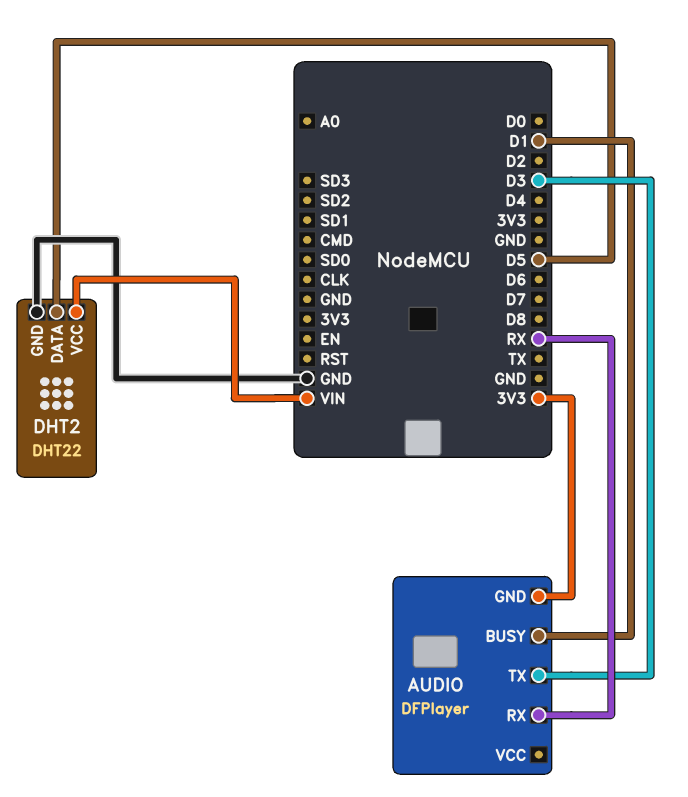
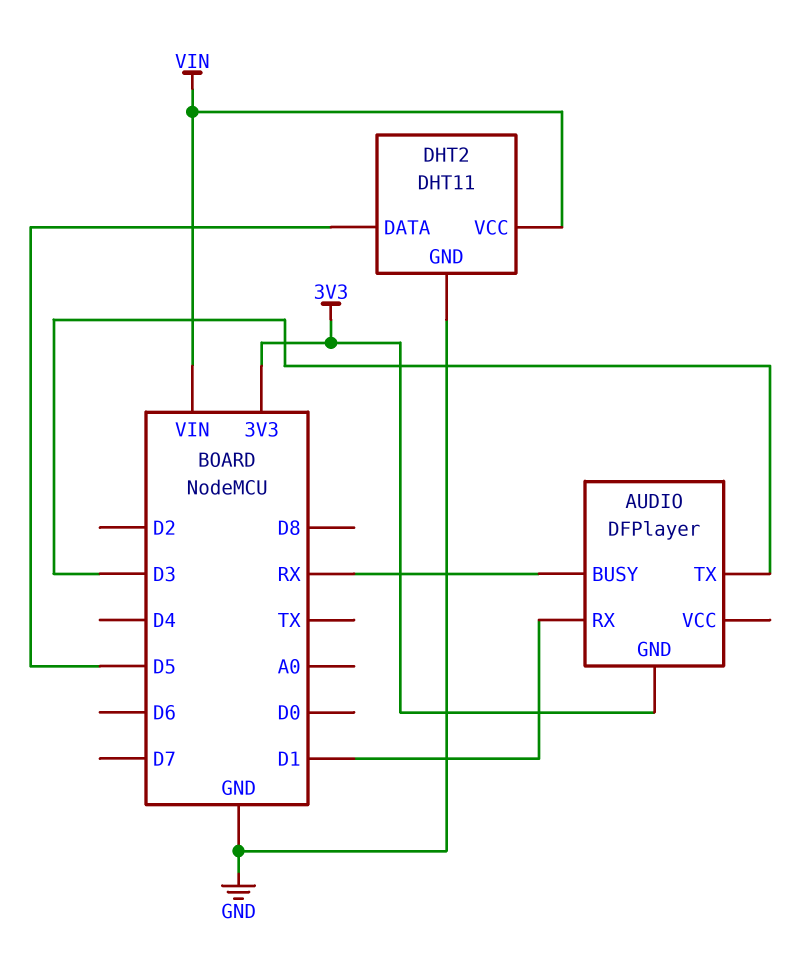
AUDIO pin BUSY: D1 -> RX
AUDIO pin RX: RX -> D1
DHT2: DHT22 -> DHT11

